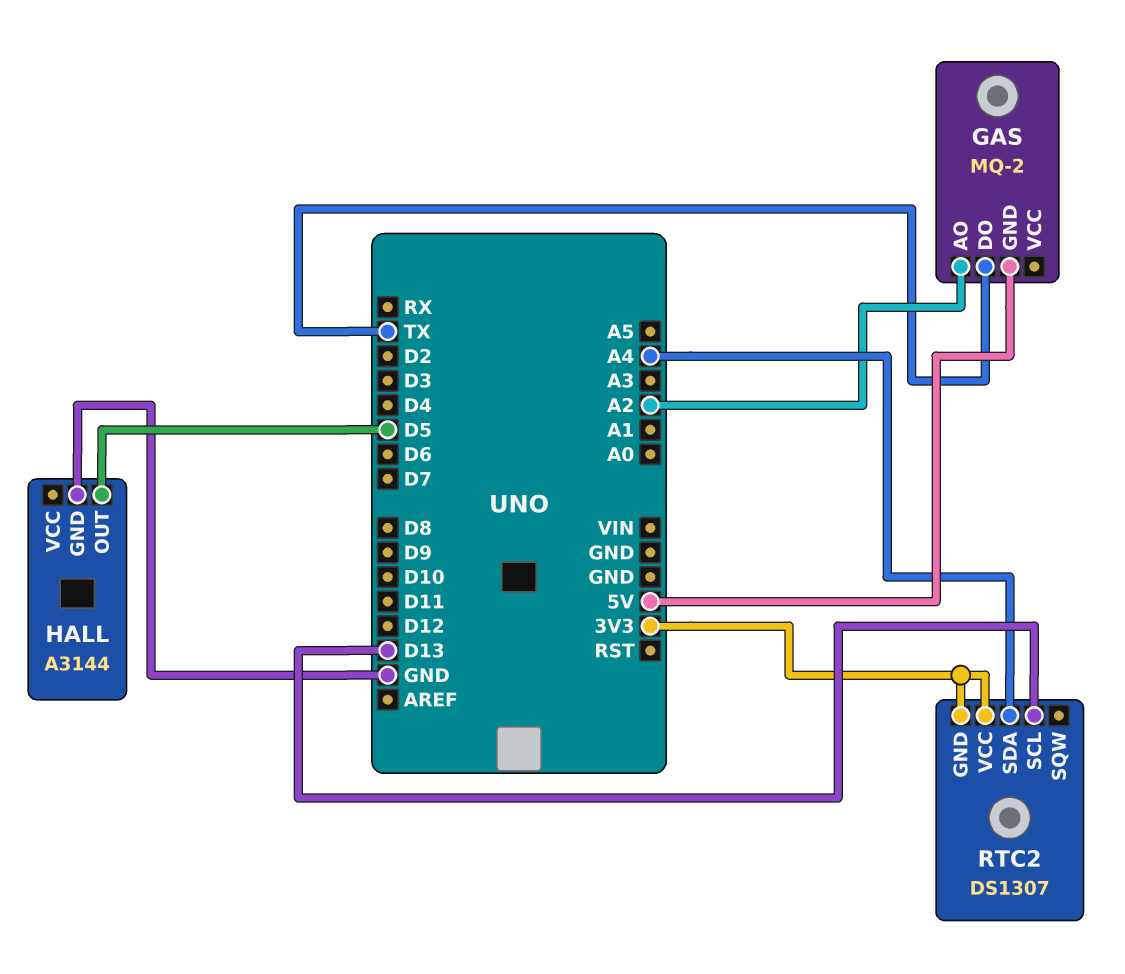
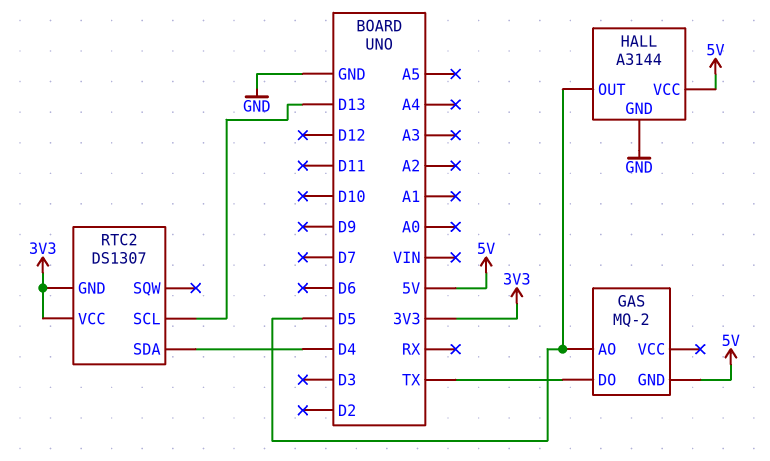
GAS pin AO: A2 -> D5
HALL pin VCC: none -> 5V
RTC2 pin SDA: A4 -> D4

